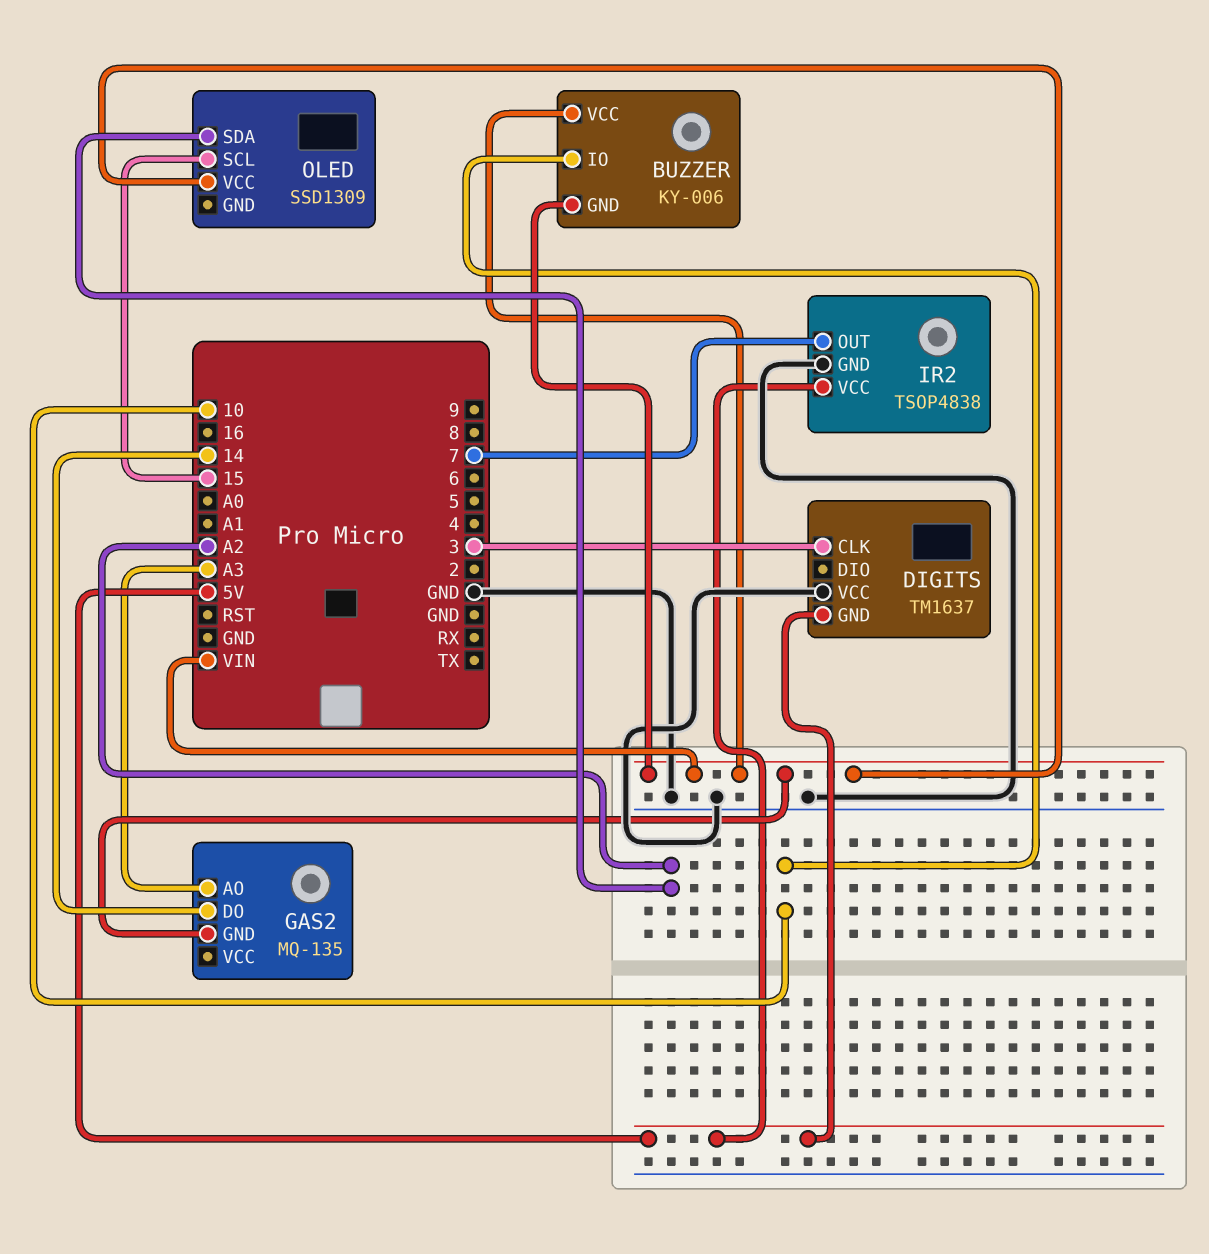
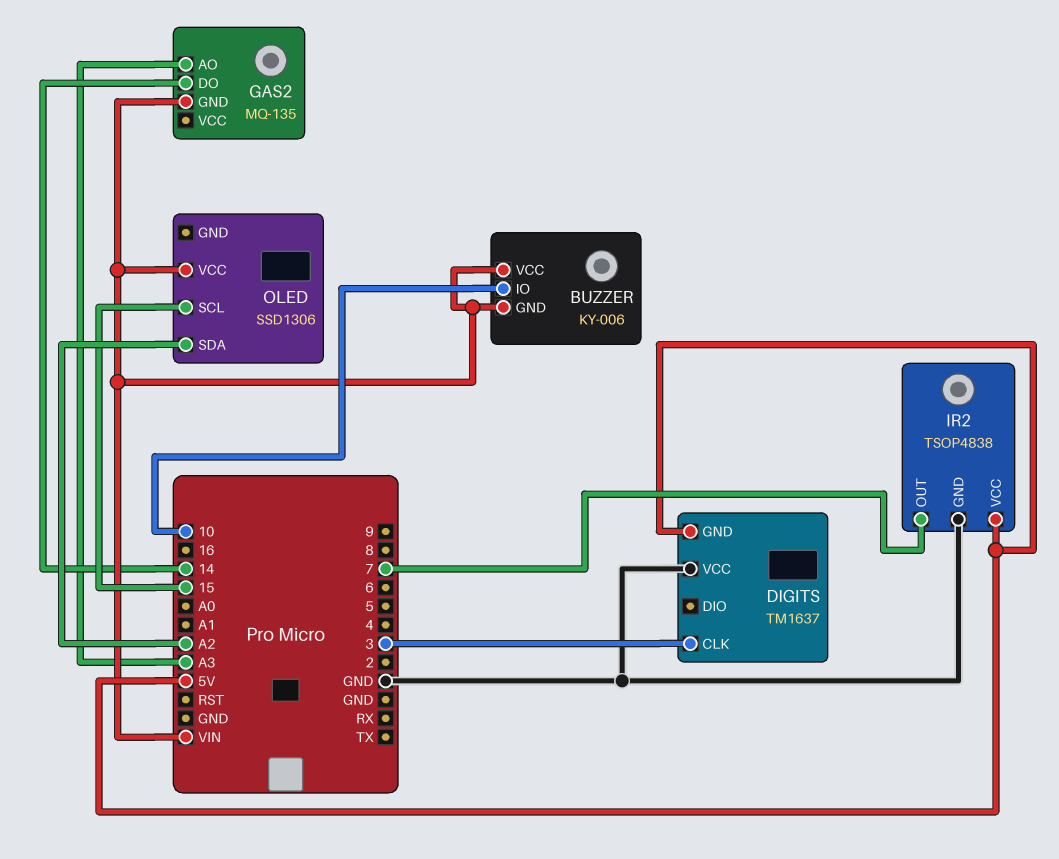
OLED: SSD1309 -> SSD1306

